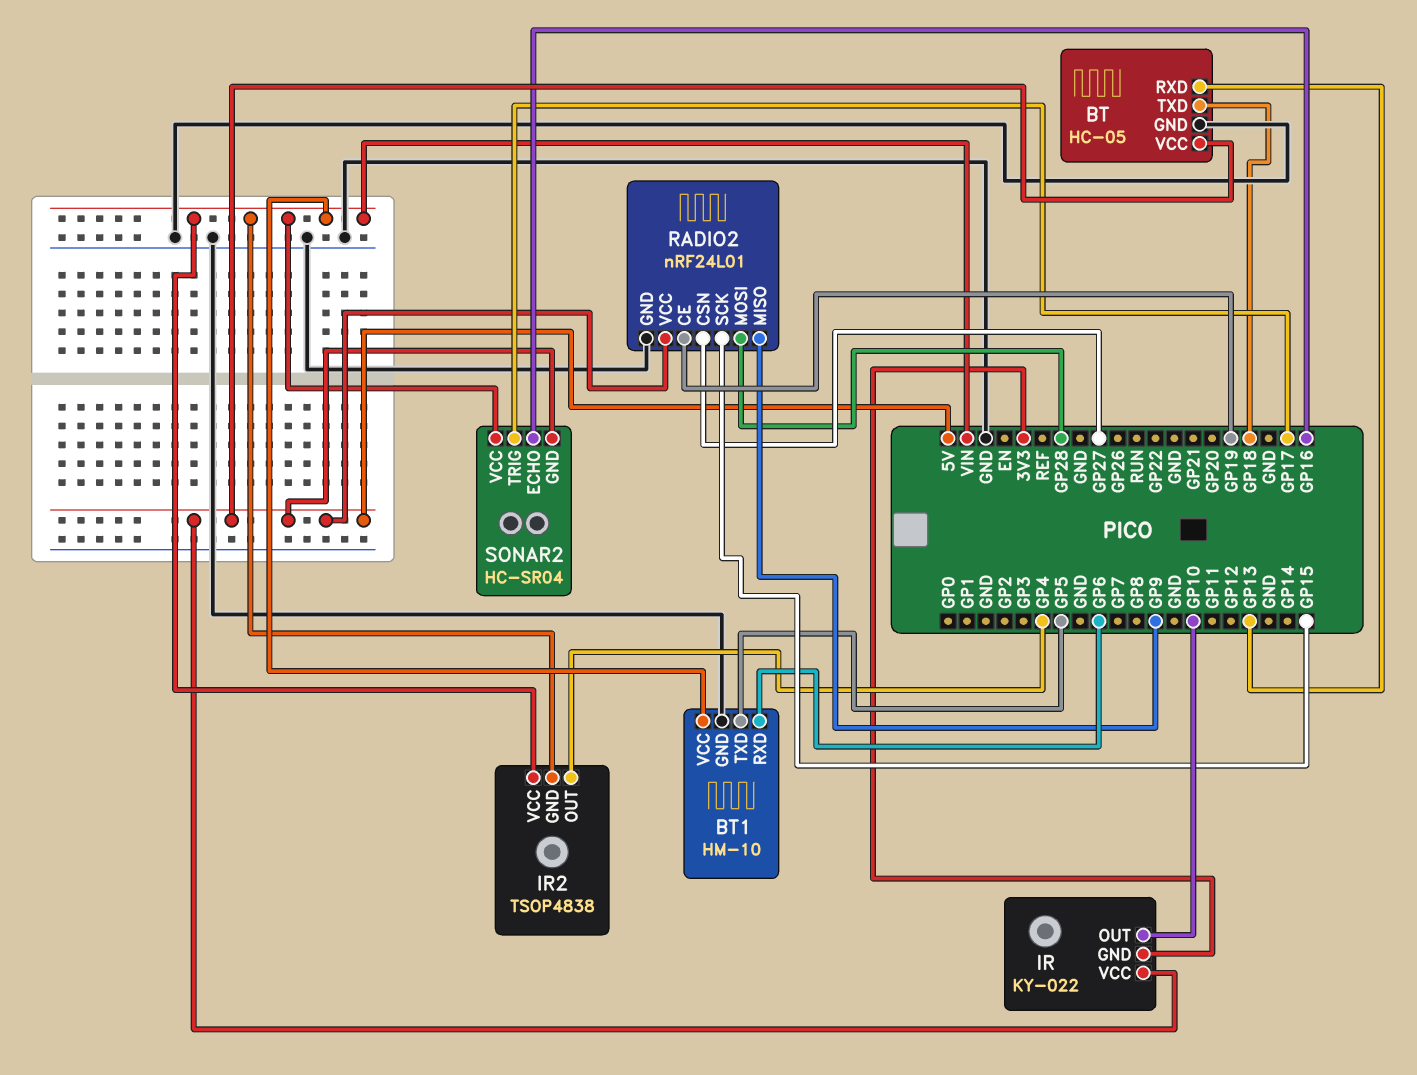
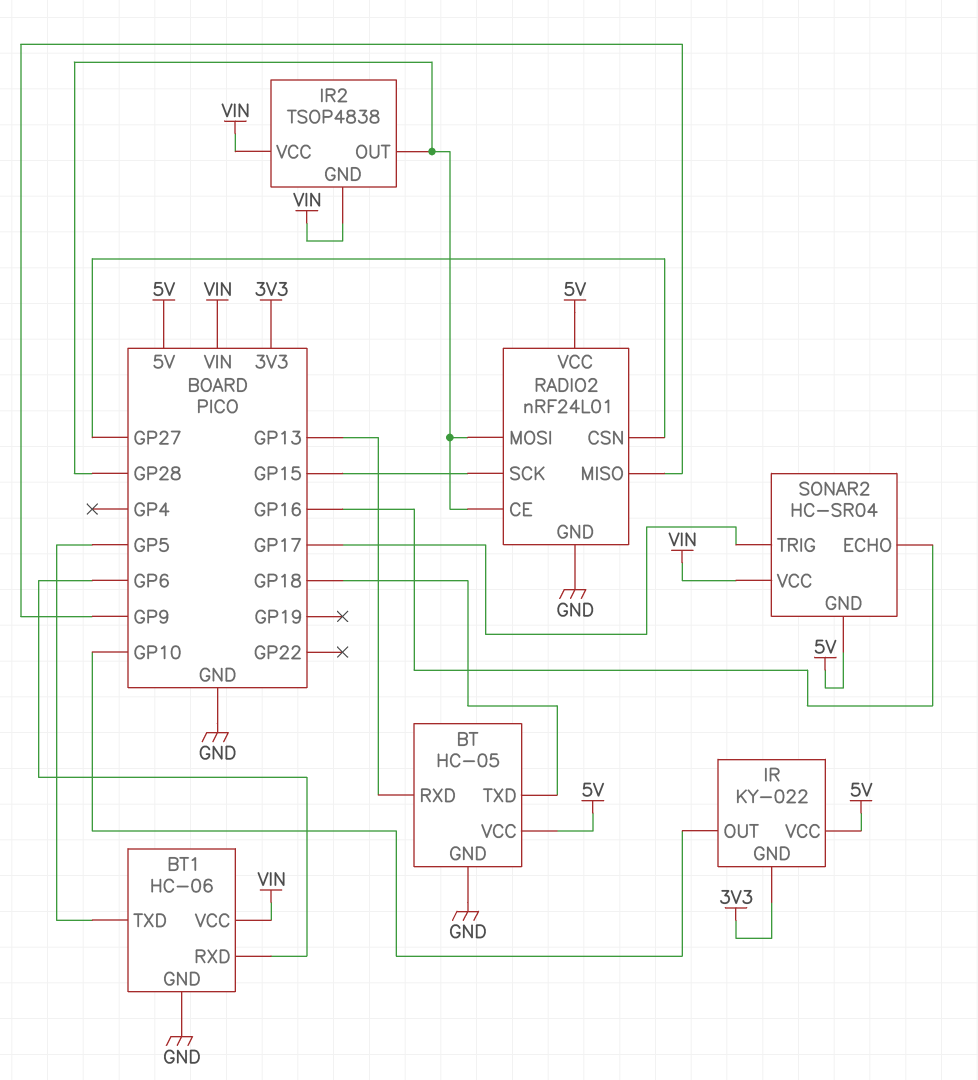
BT1: HM-10 -> HC-06
IR2 pin OUT: GP4 -> GP28
RADIO2 pin CE: GP19 -> GP28

